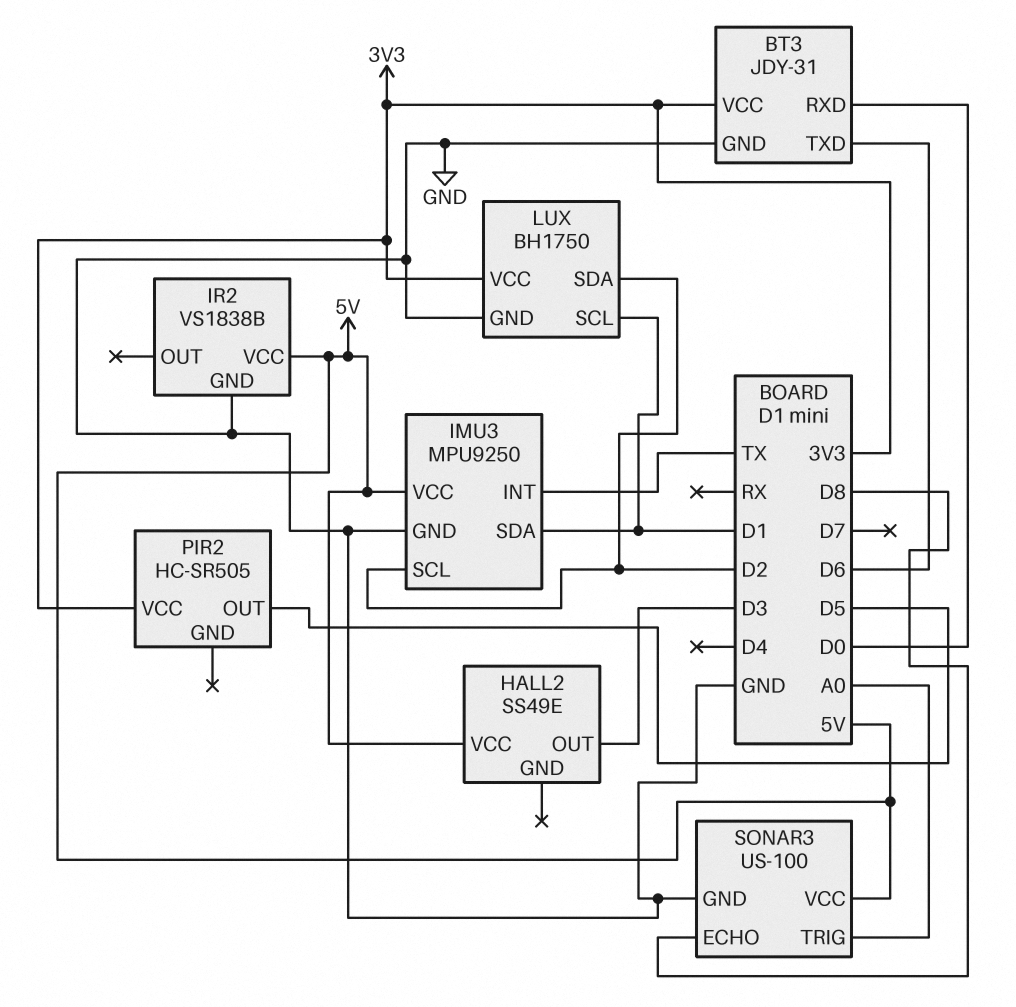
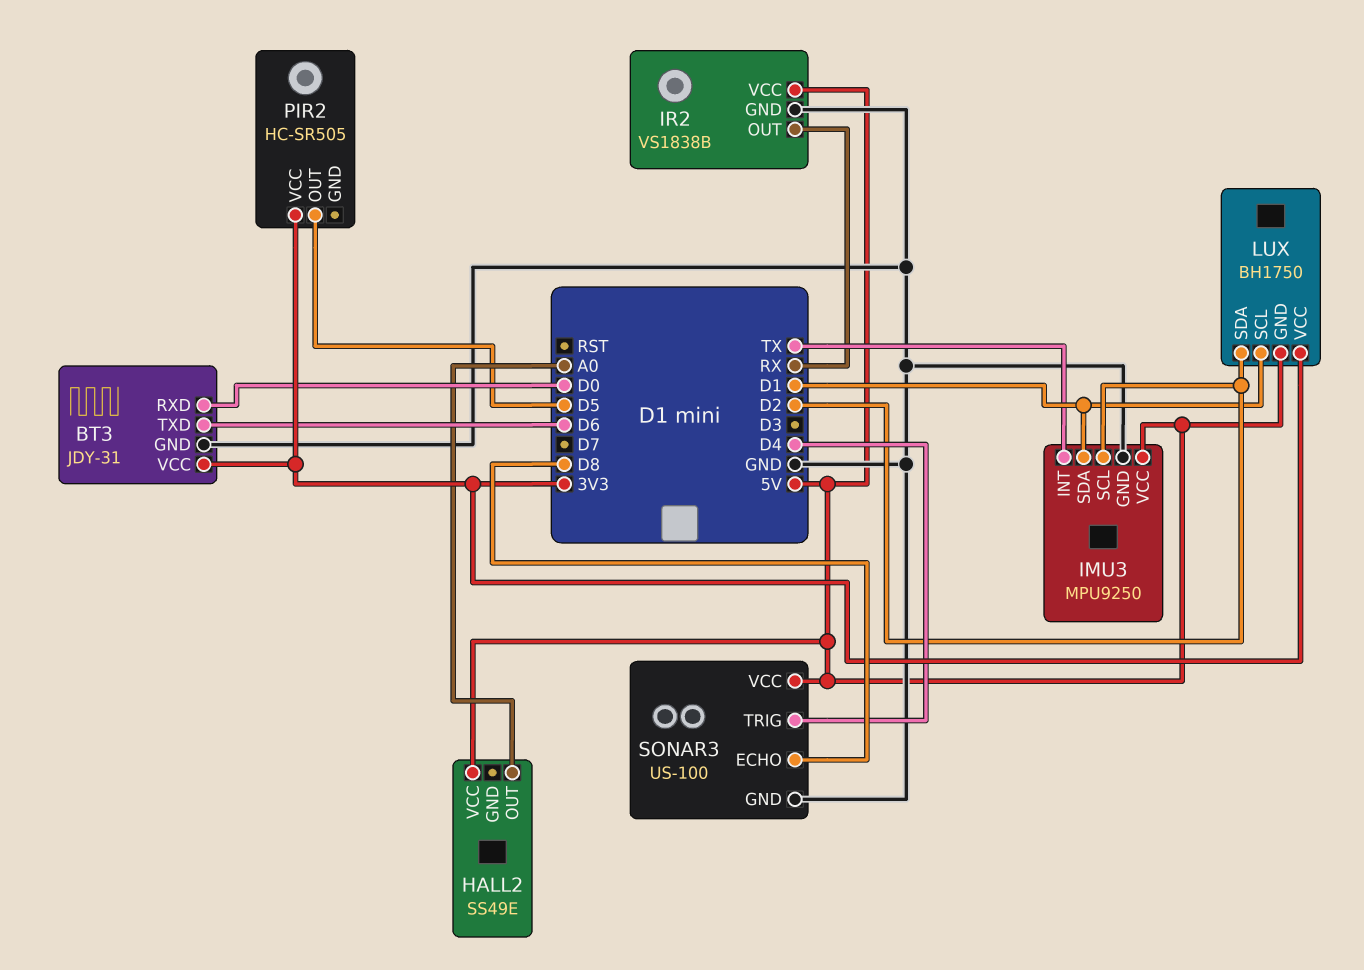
HALL2 pin OUT: D3 -> A0
IR2 pin OUT: none -> RX
LUX pin GND: GND -> 5V
SONAR3 pin TRIG: A0 -> D4

